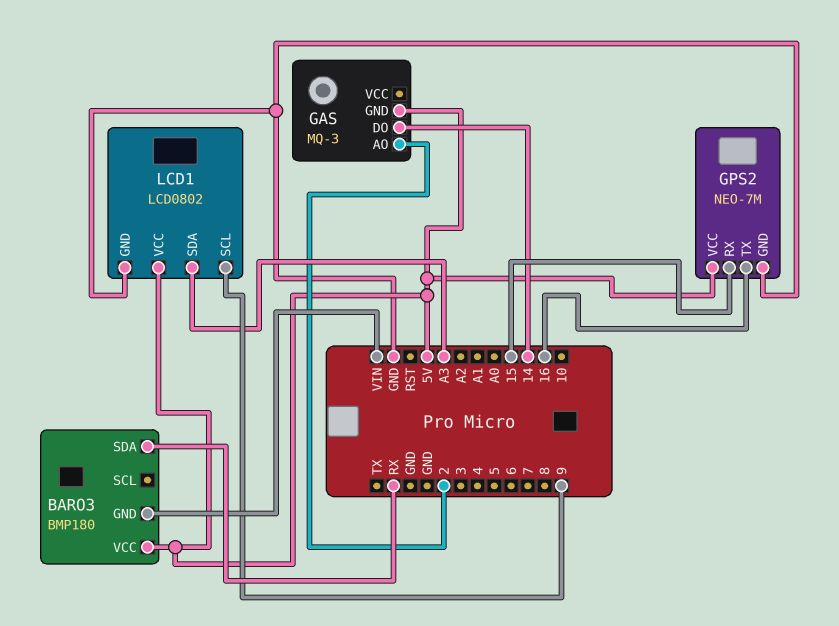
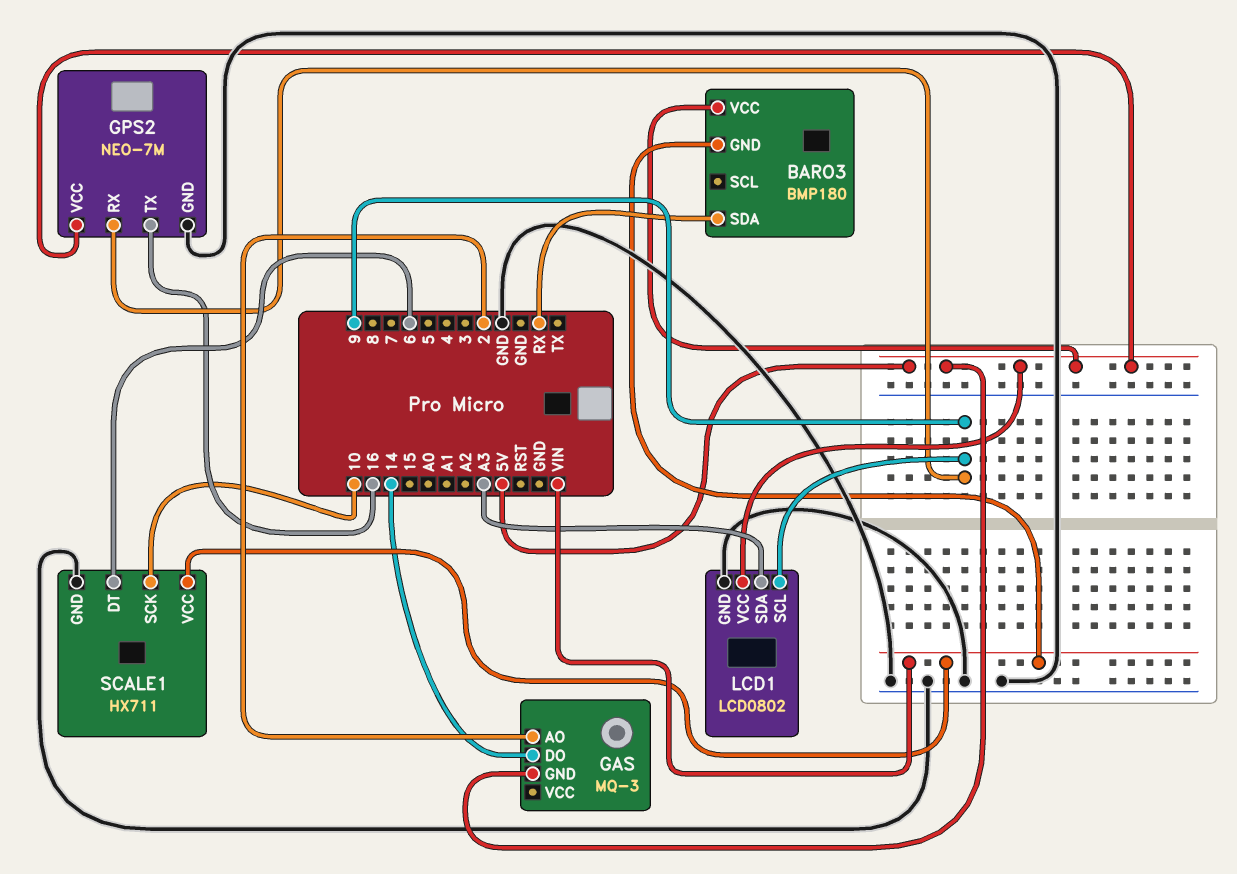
GPS2 pin RX: 15 -> 9
SCALE1: none -> HX711
SCALE1 pin DT: none -> 6
SCALE1 pin GND: none -> GND
SCALE1 pin SCK: none -> 10
SCALE1 pin VCC: none -> VIN

